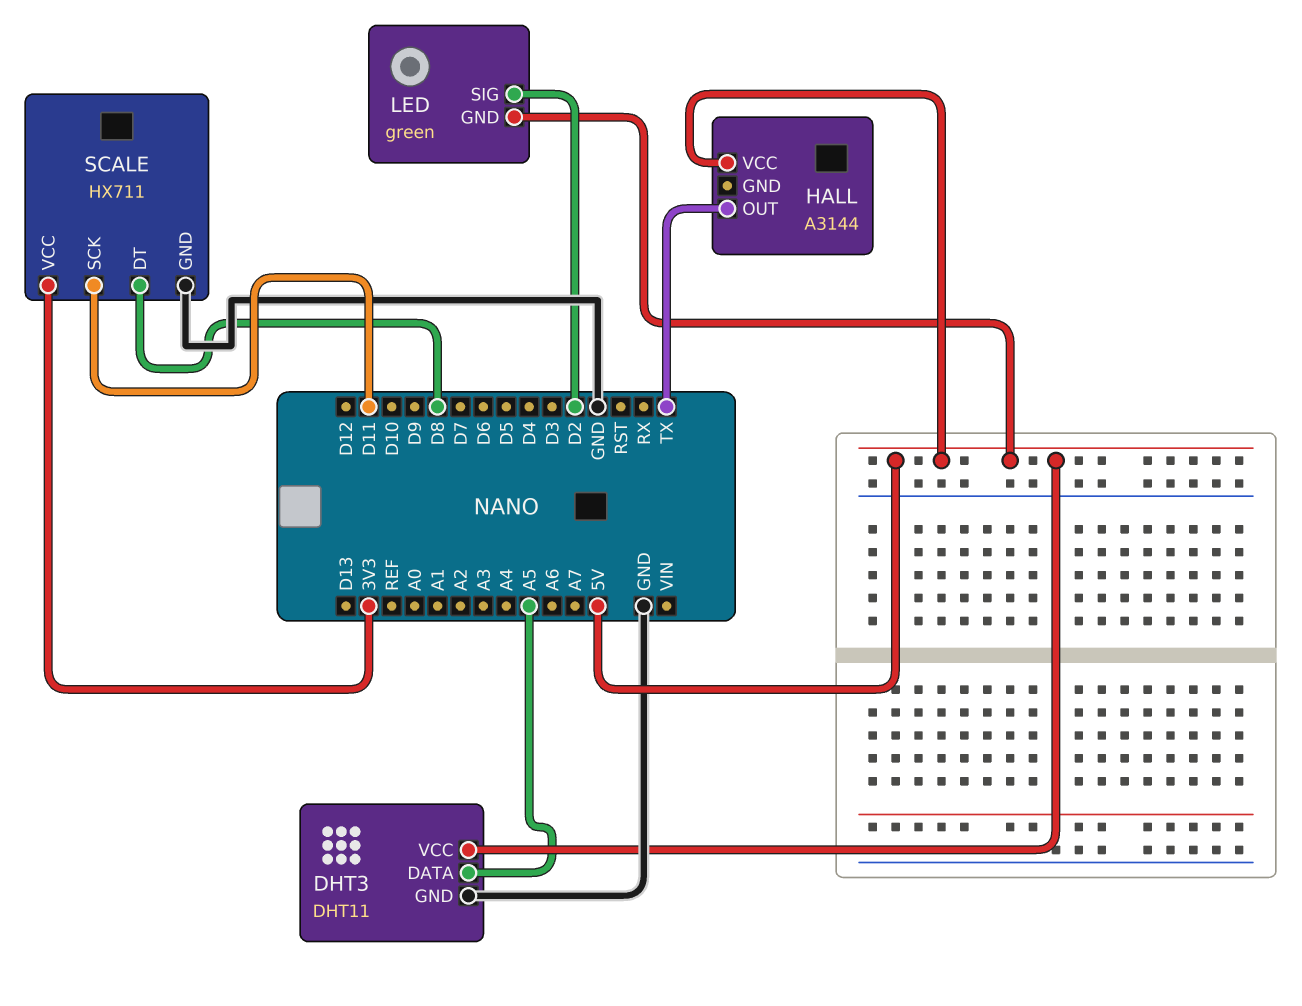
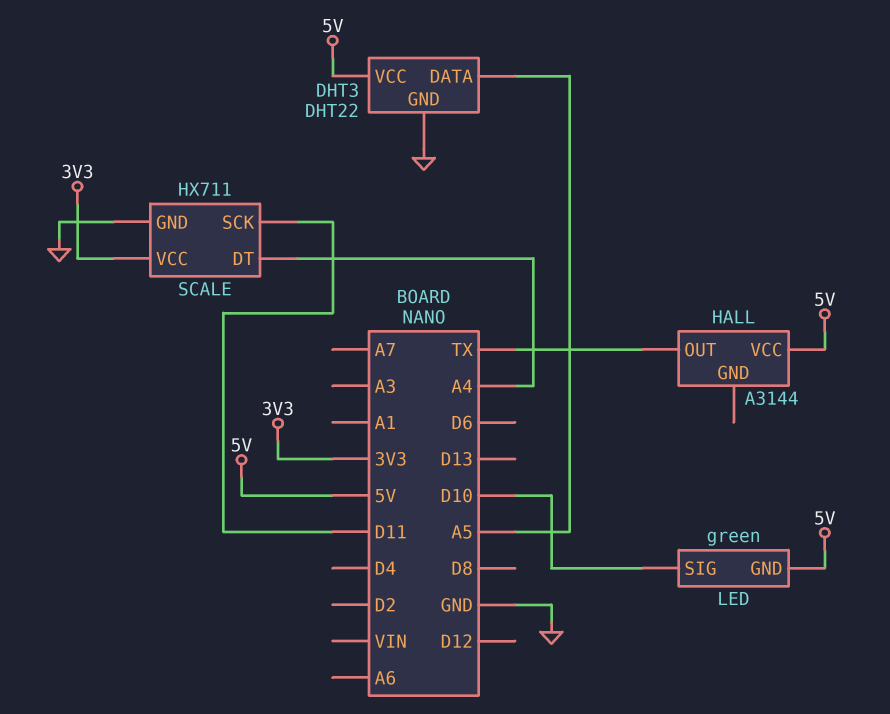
DHT3: DHT11 -> DHT22
LED pin SIG: D2 -> D10
SCALE pin DT: D8 -> A4

